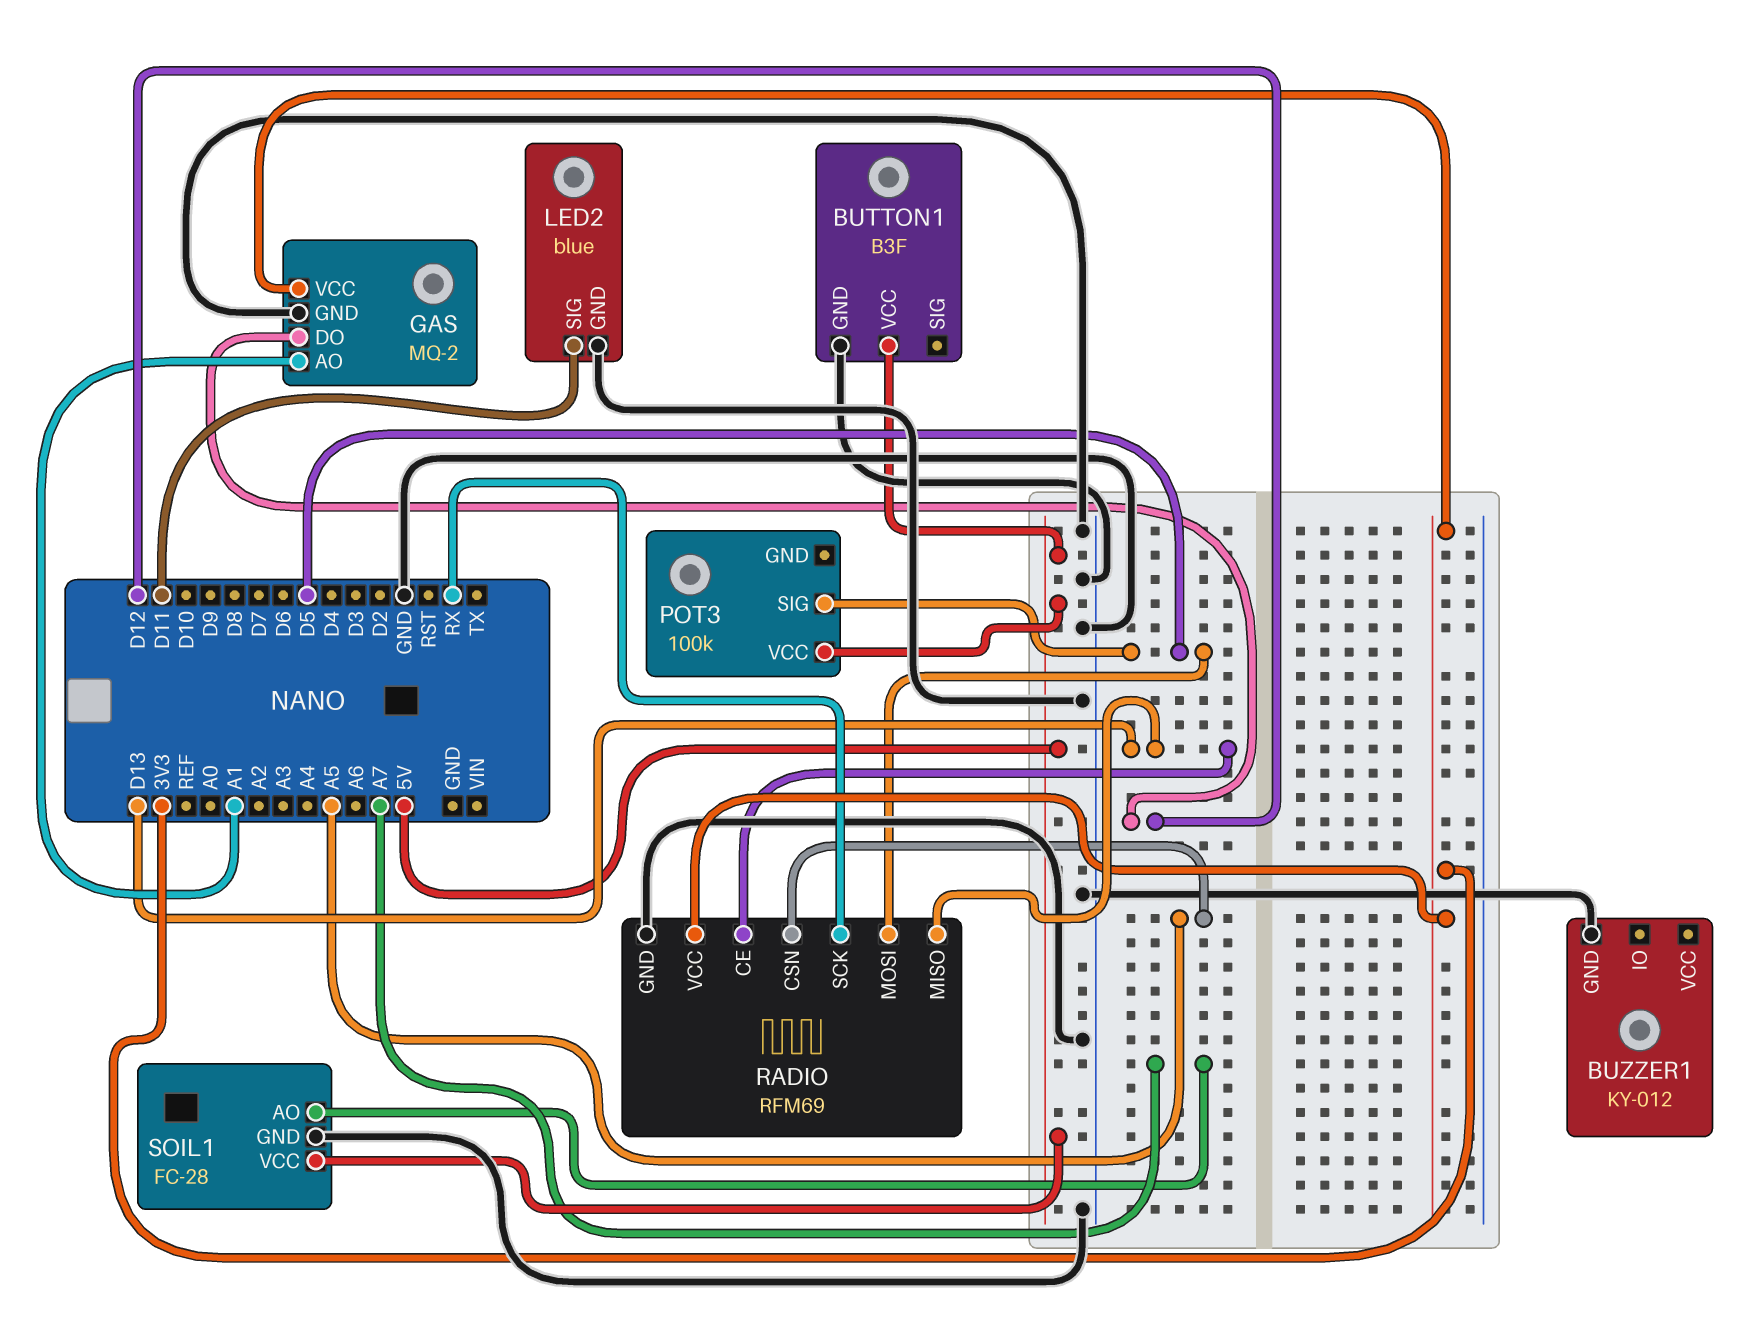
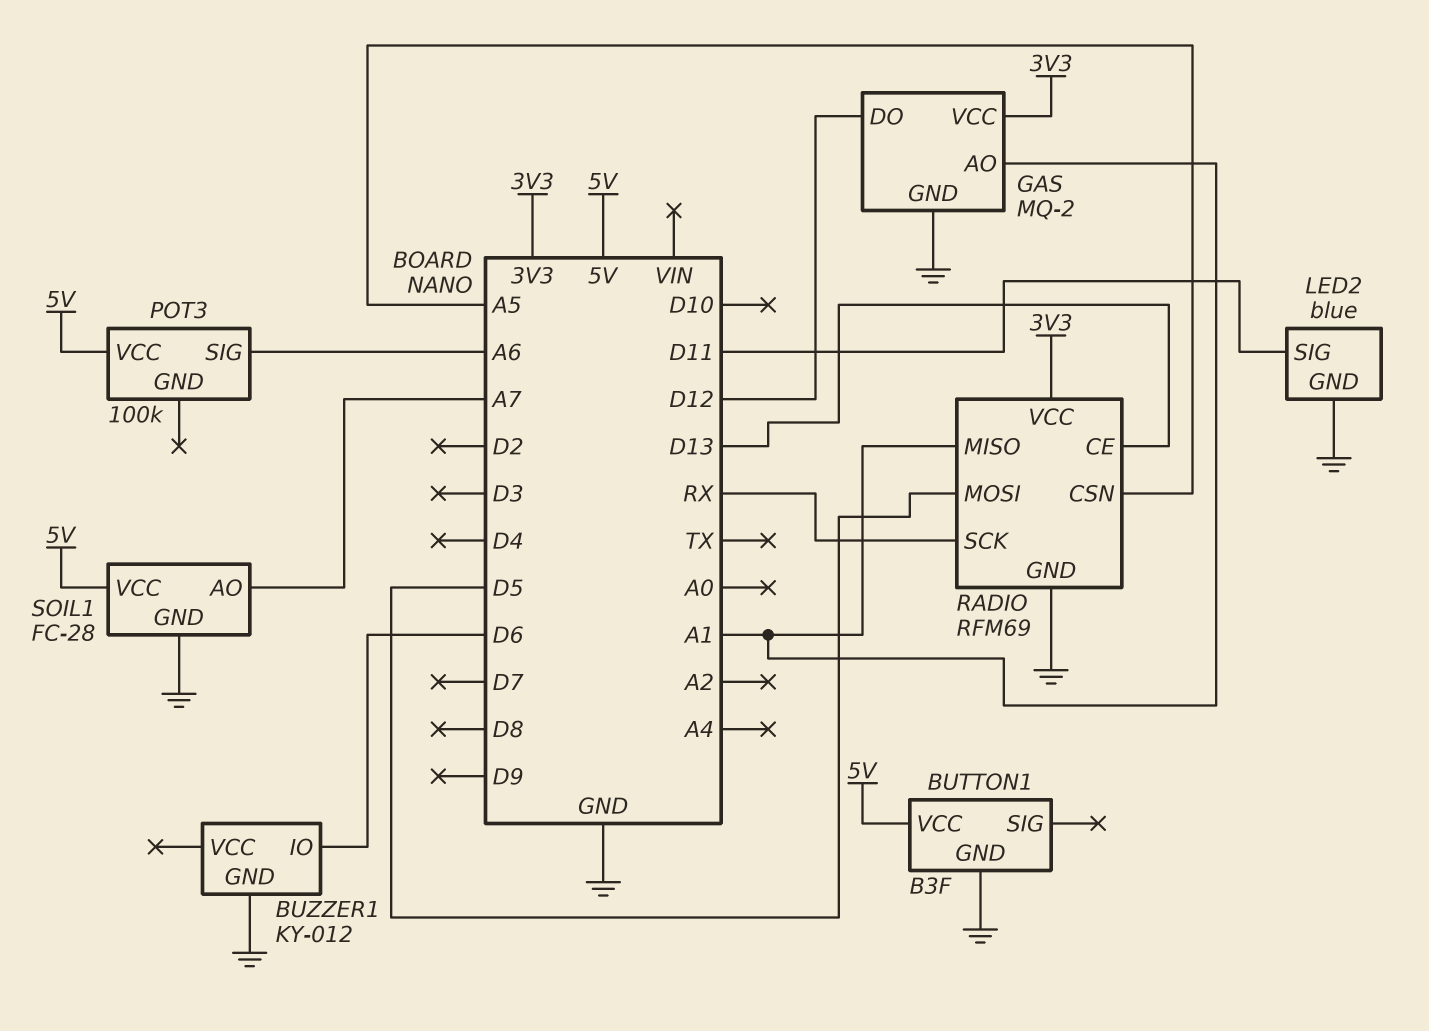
BUZZER1 pin IO: none -> D6
POT3 pin SIG: D5 -> A6
RADIO pin MISO: D13 -> A1

